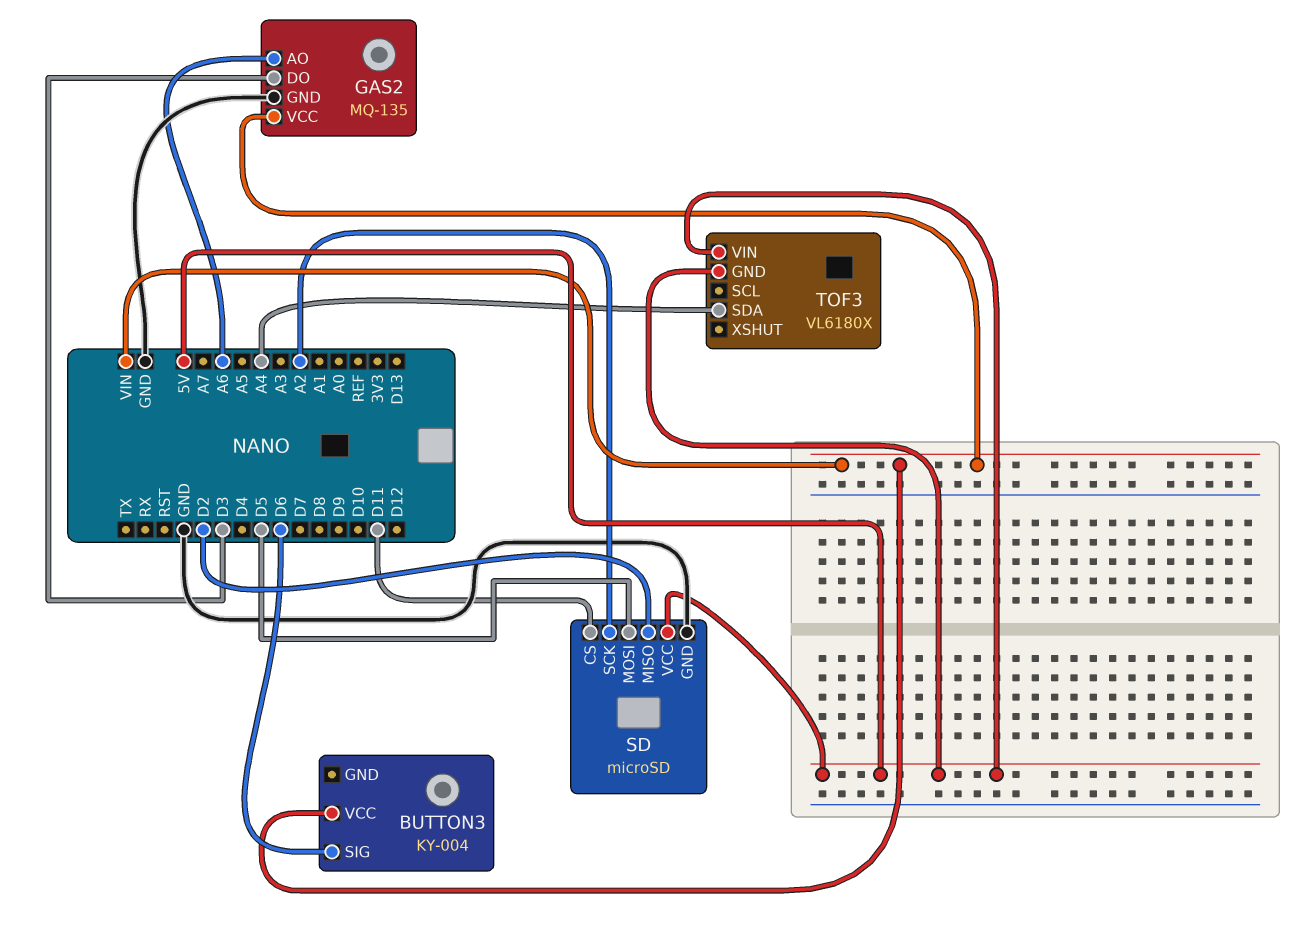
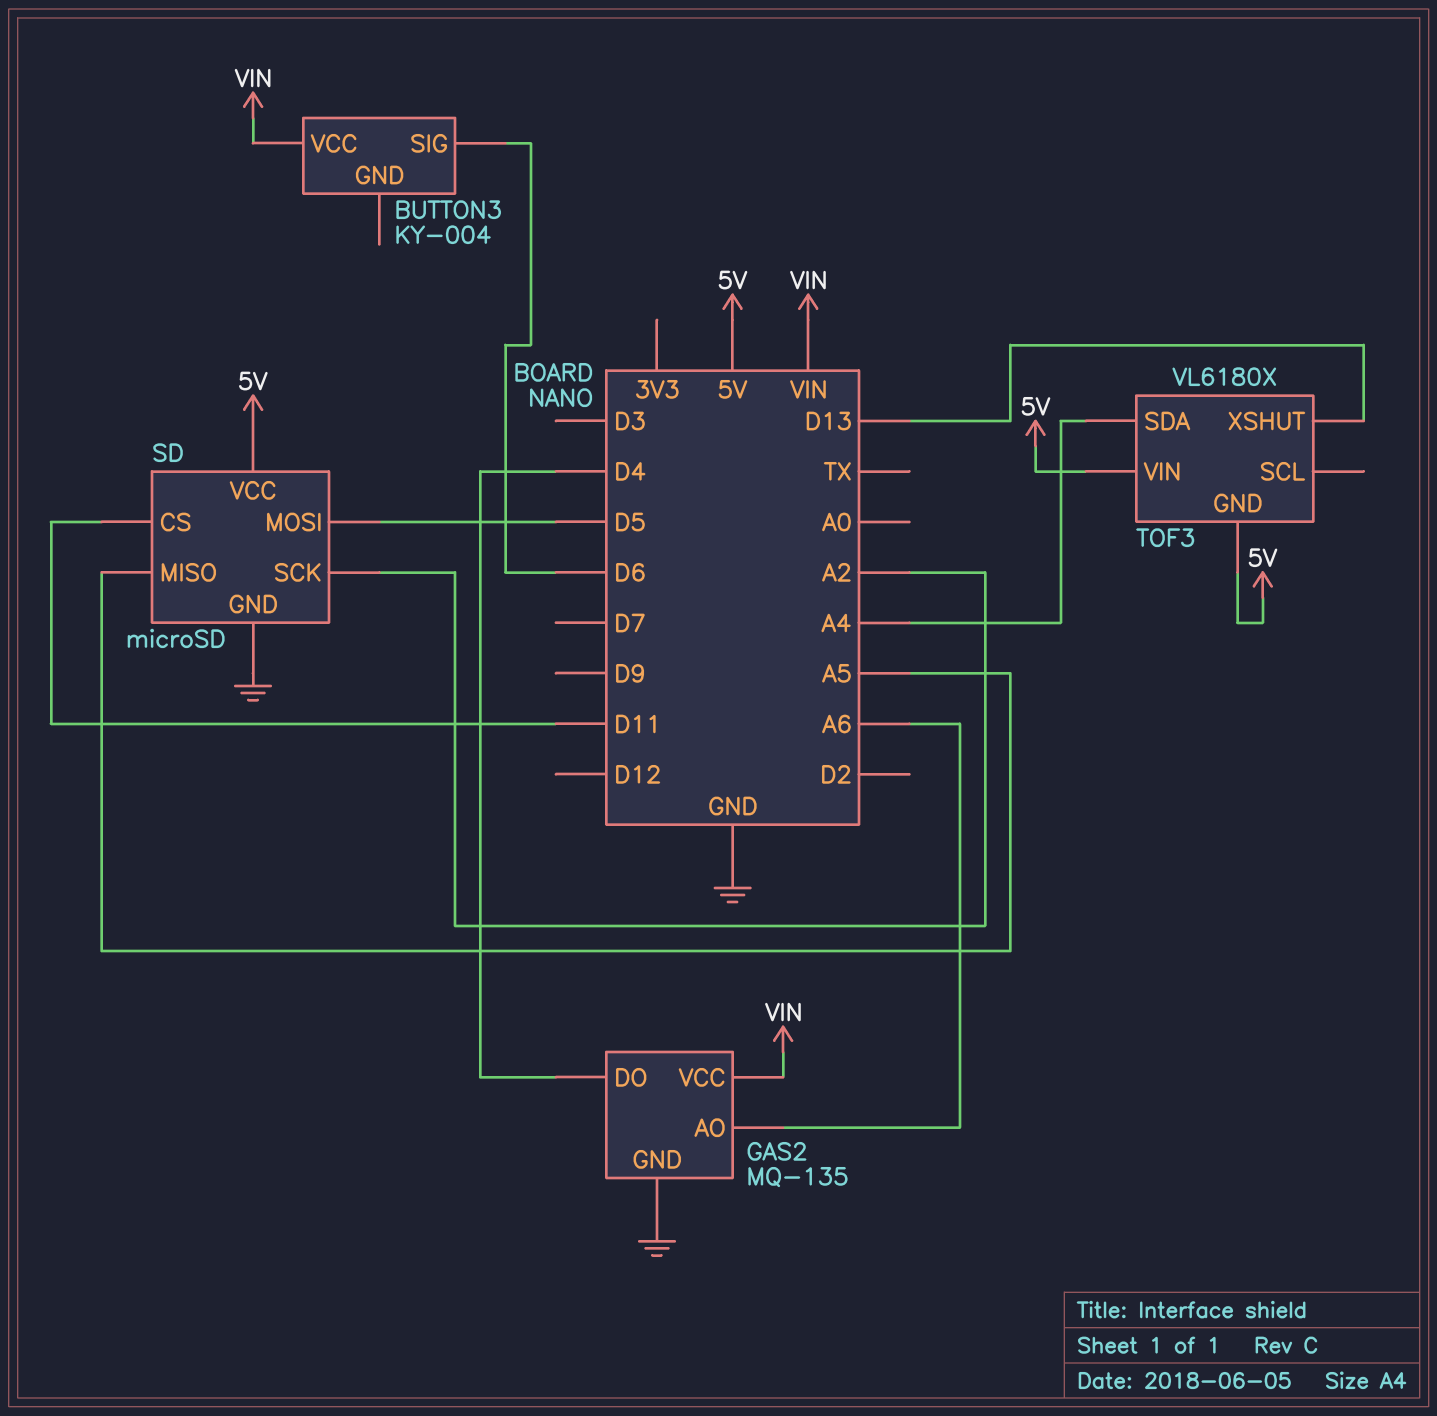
GAS2 pin DO: D3 -> D4
SD pin MISO: D2 -> A5
TOF3 pin XSHUT: none -> D13

